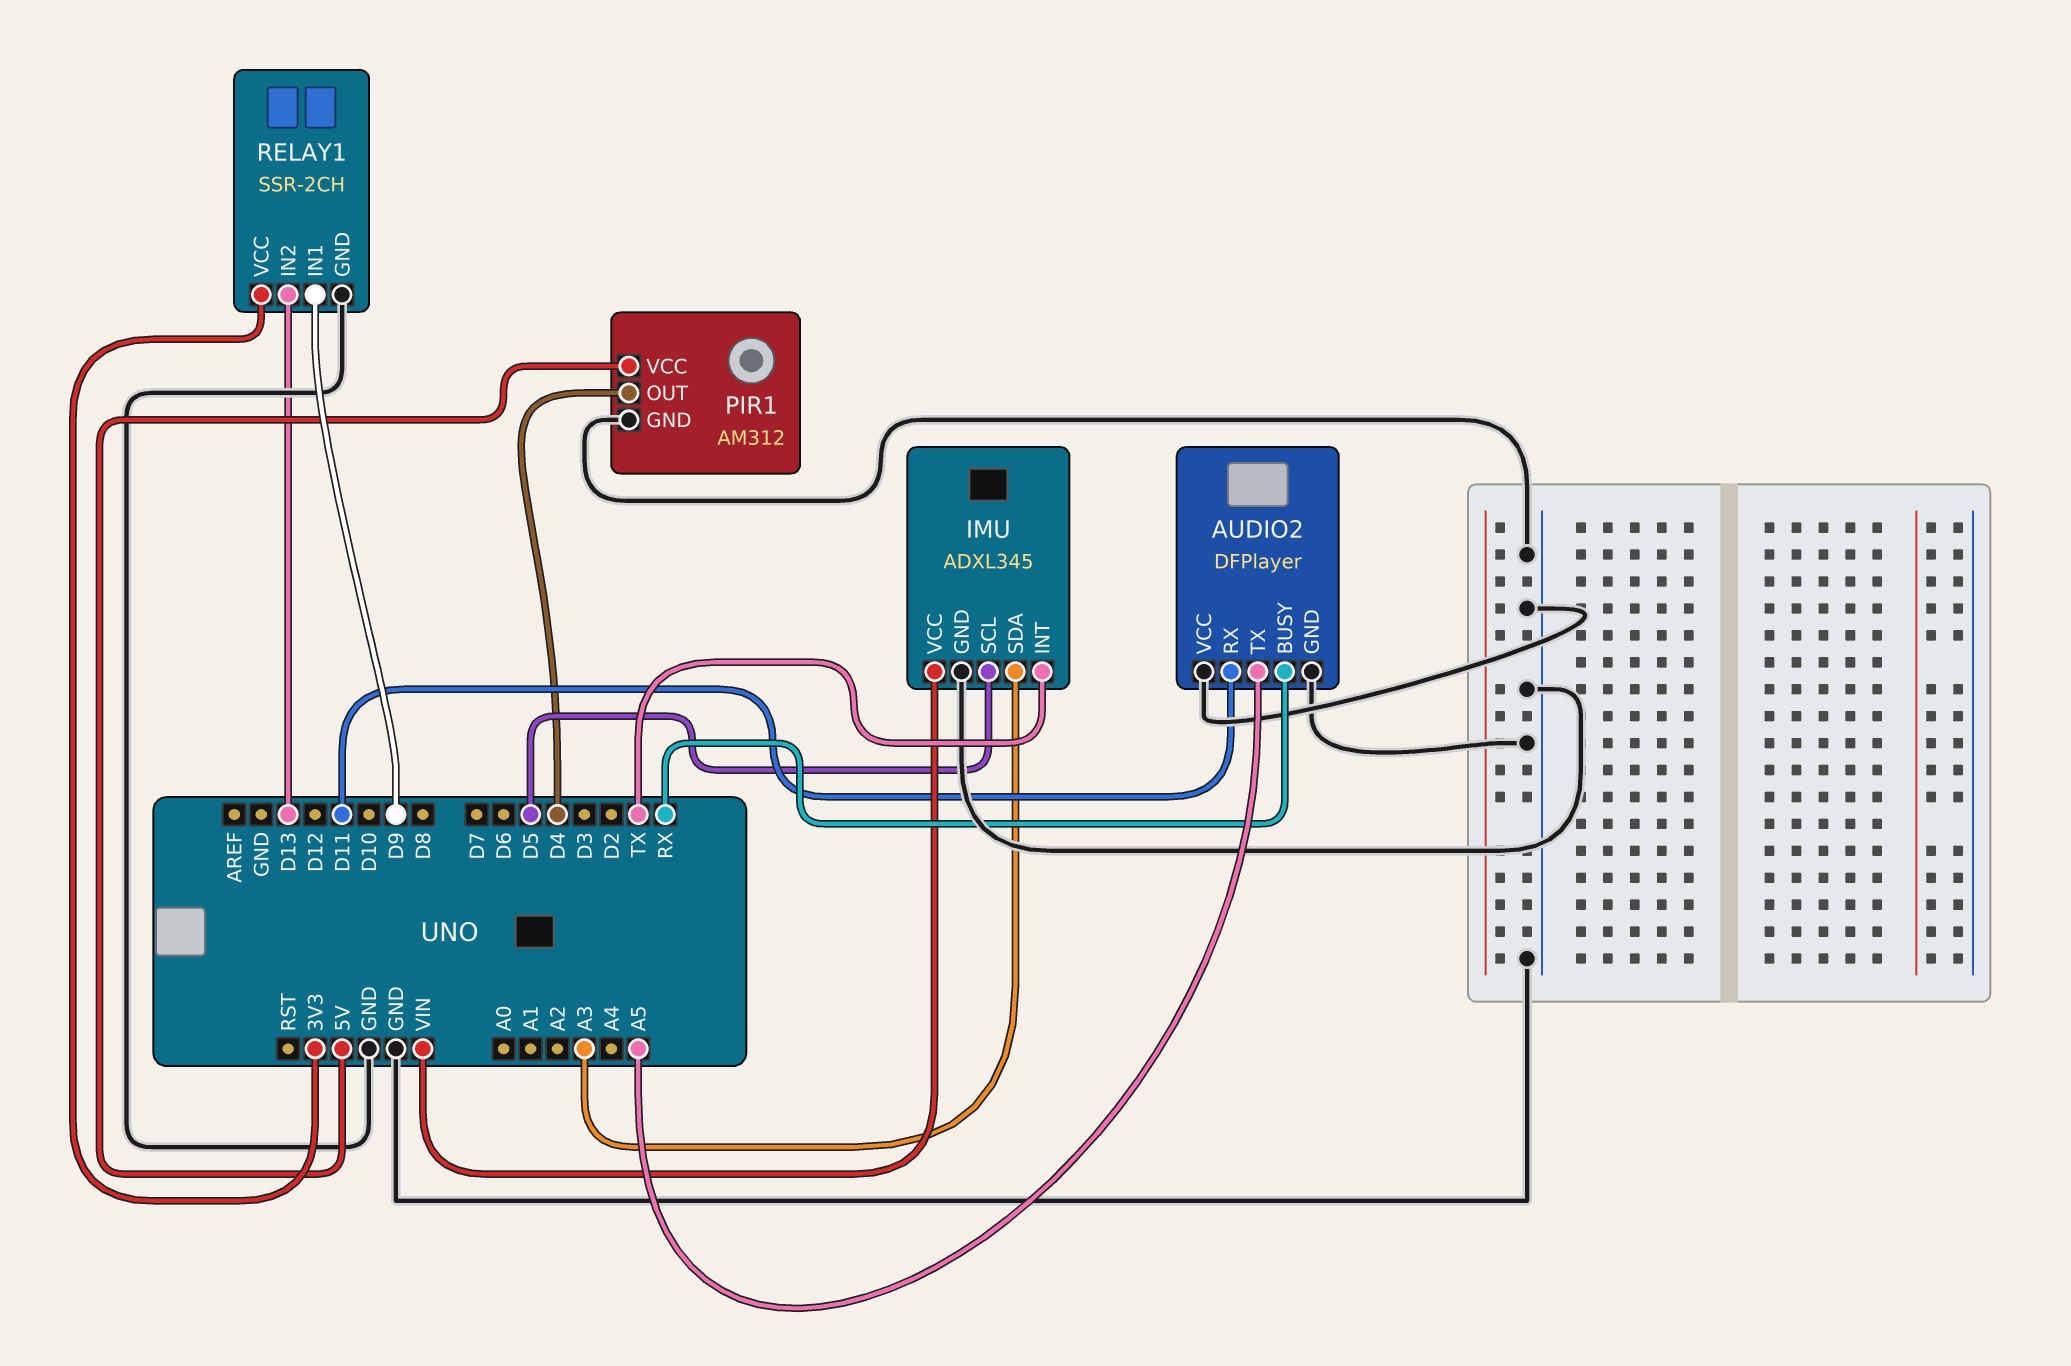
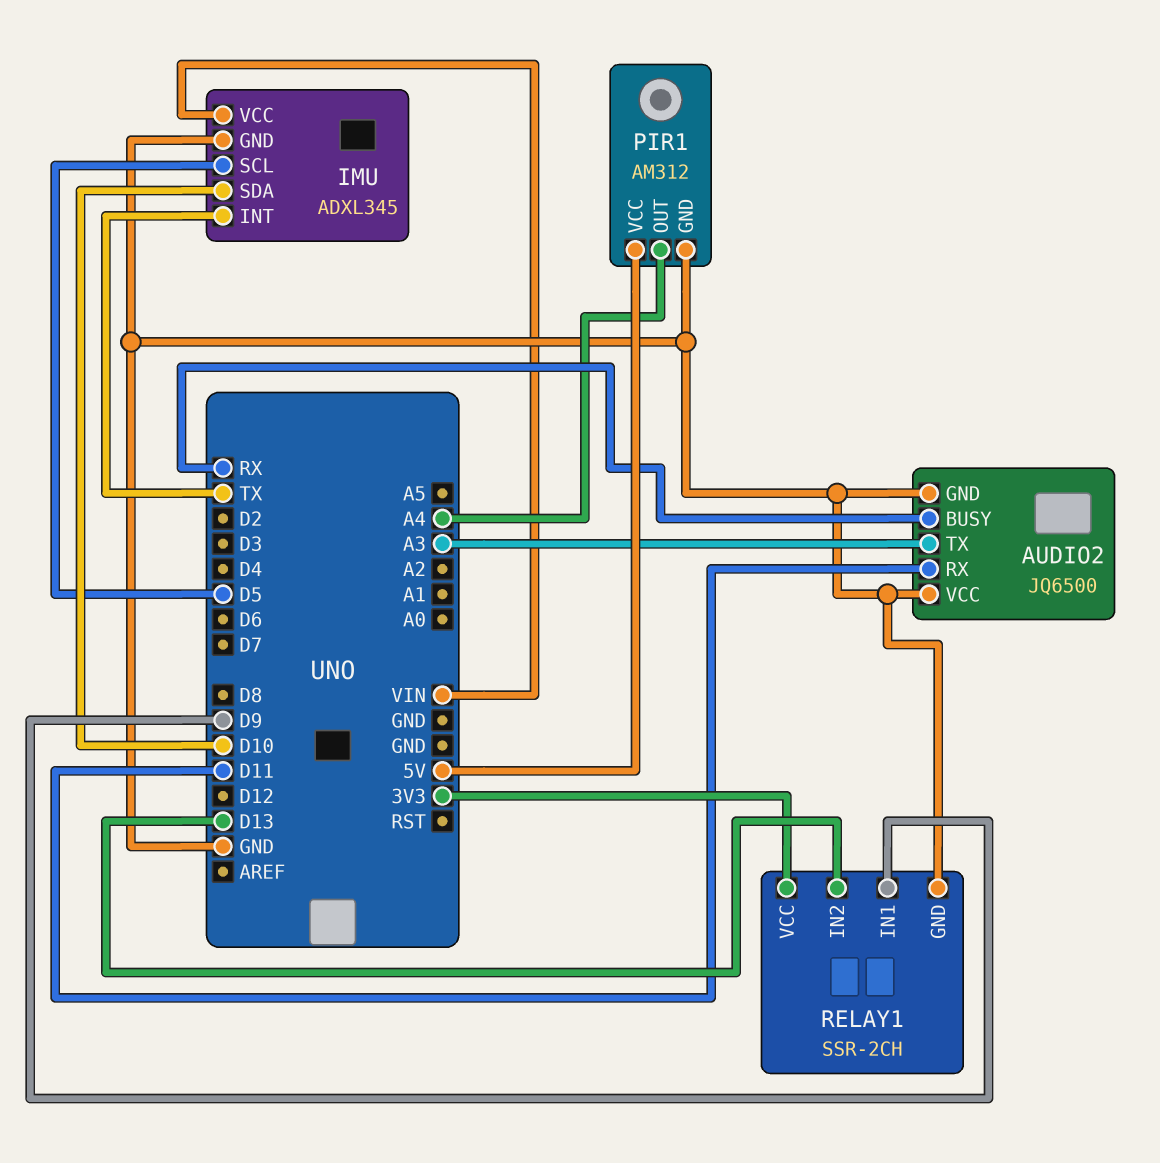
AUDIO2: DFPlayer -> JQ6500
AUDIO2 pin TX: A5 -> A3
IMU pin SDA: A3 -> D10
PIR1 pin OUT: D4 -> A4

